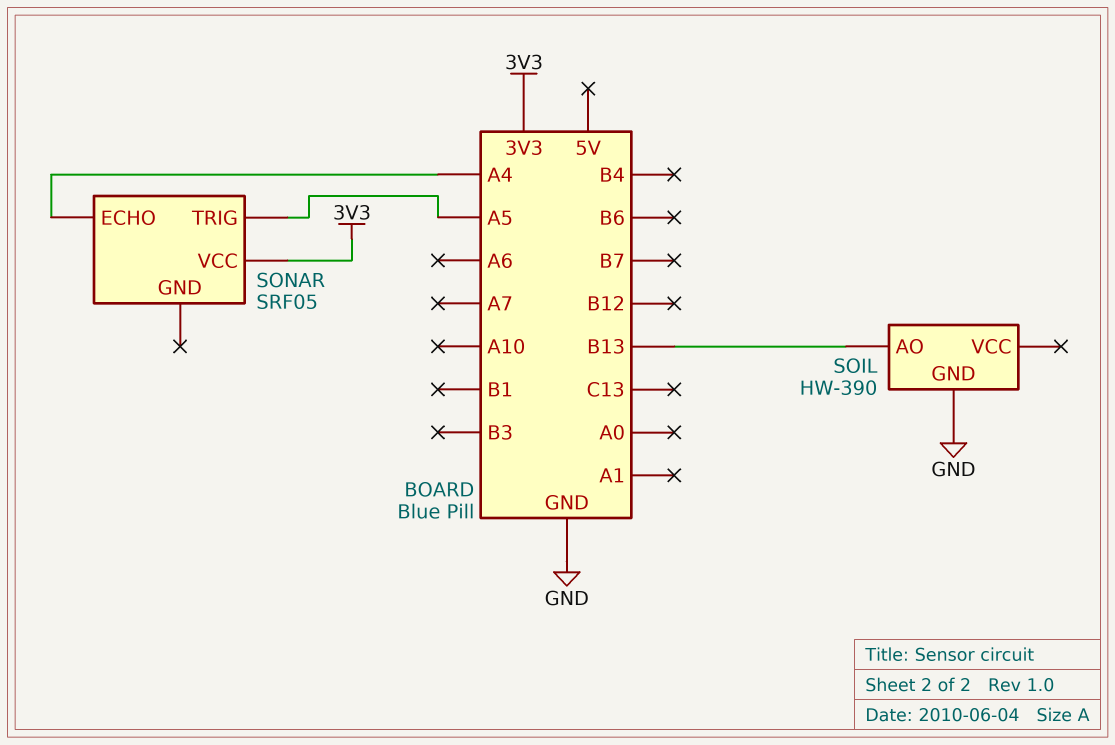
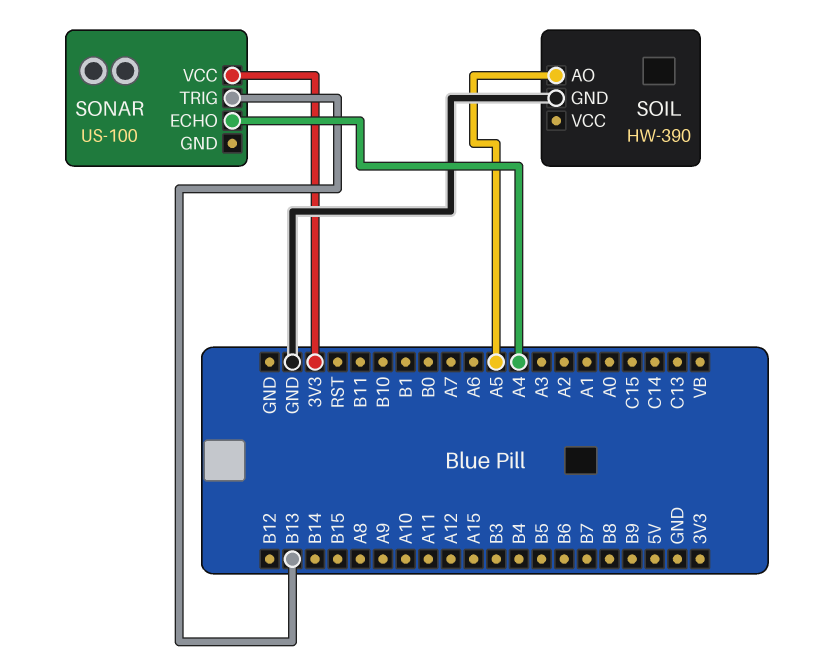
SOIL pin AO: B13 -> A5
SONAR: SRF05 -> US-100
SONAR pin TRIG: A5 -> B13

